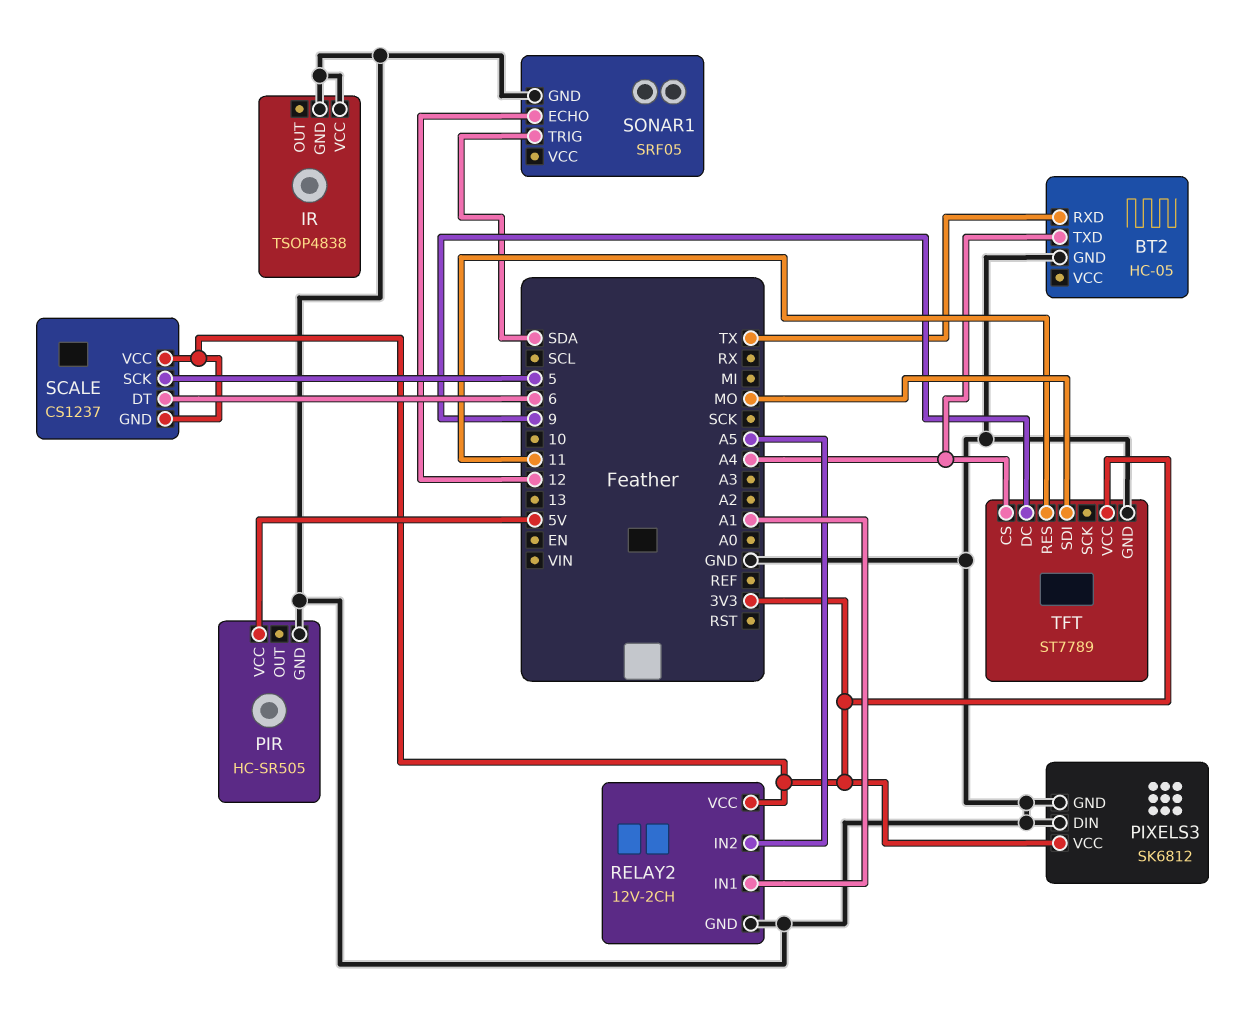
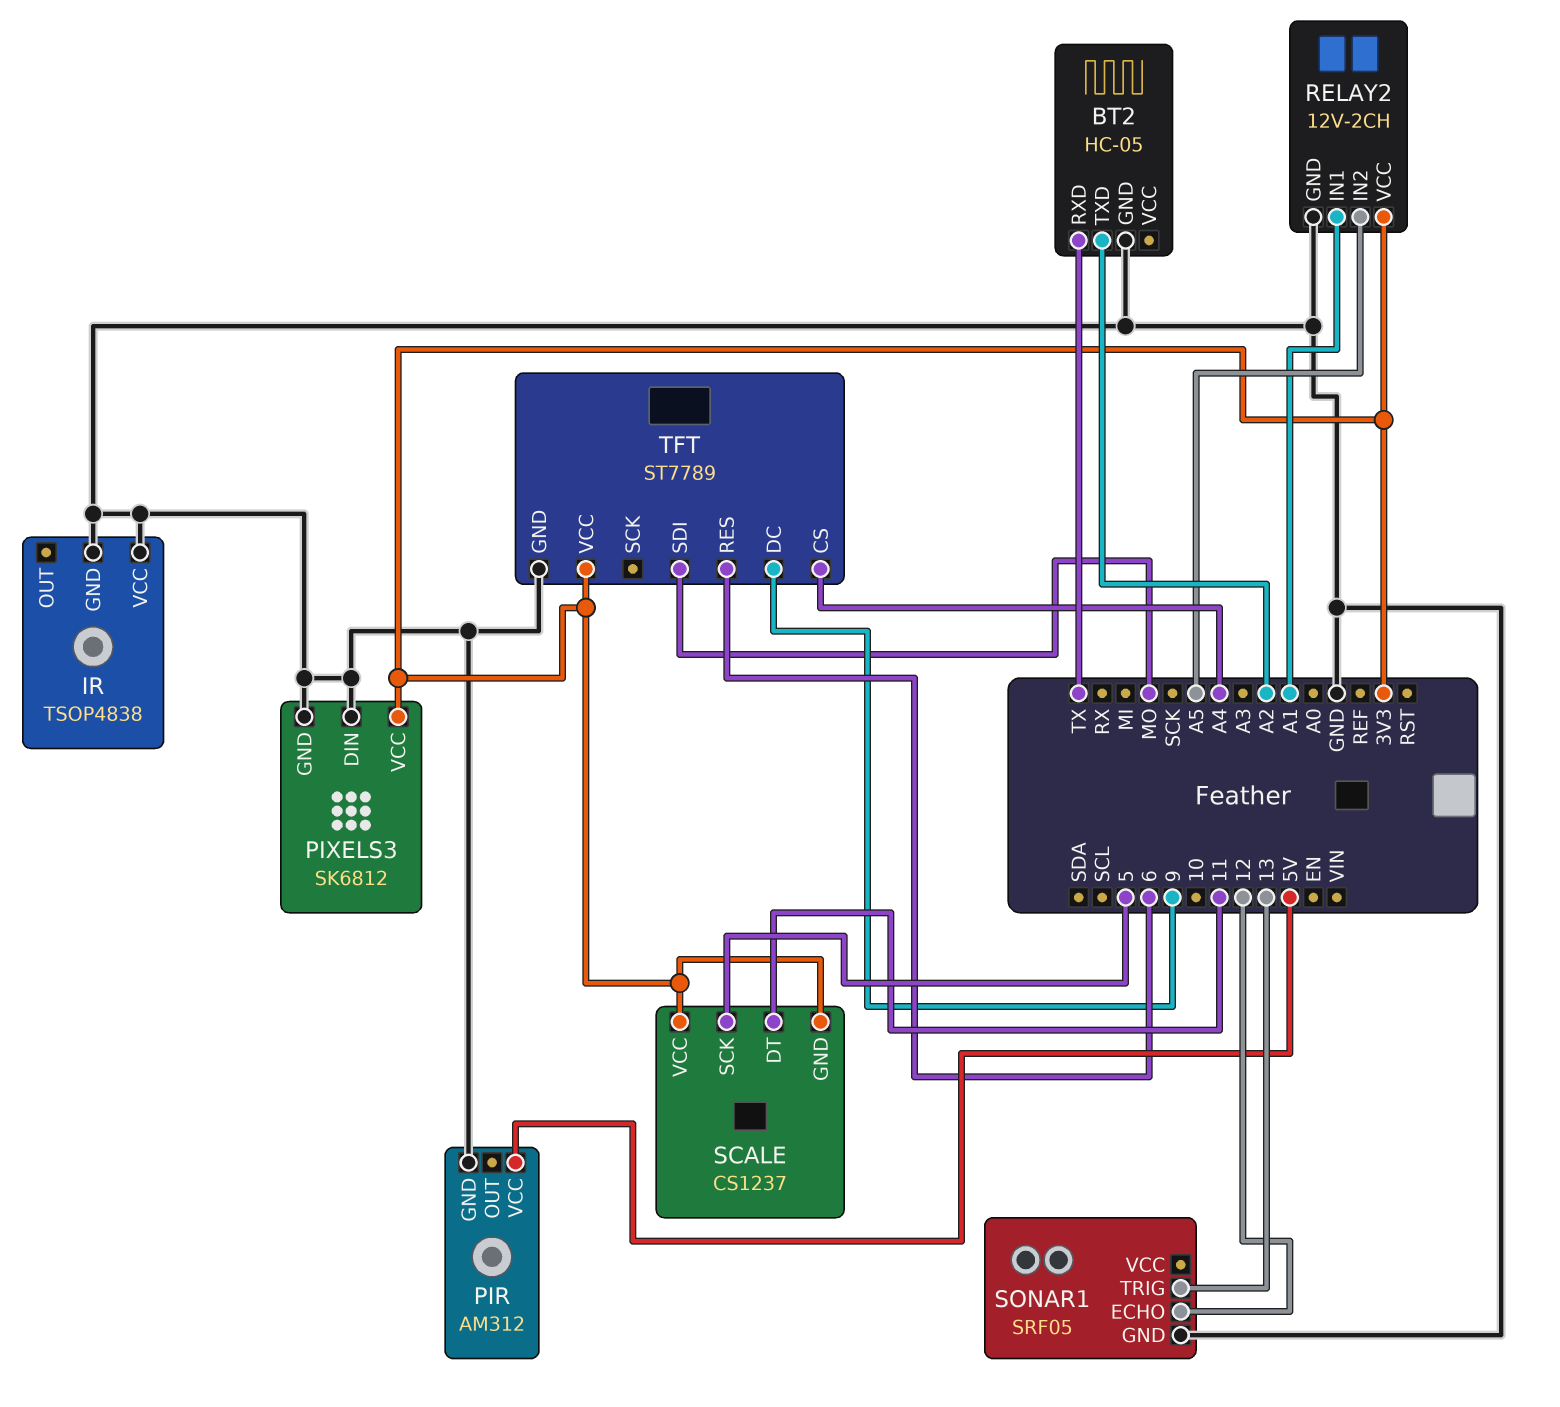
BT2 pin TXD: A4 -> A2
PIR: HC-SR505 -> AM312
SCALE pin DT: 6 -> 11
SONAR1 pin TRIG: SDA -> 13
TFT pin RES: 11 -> 6

